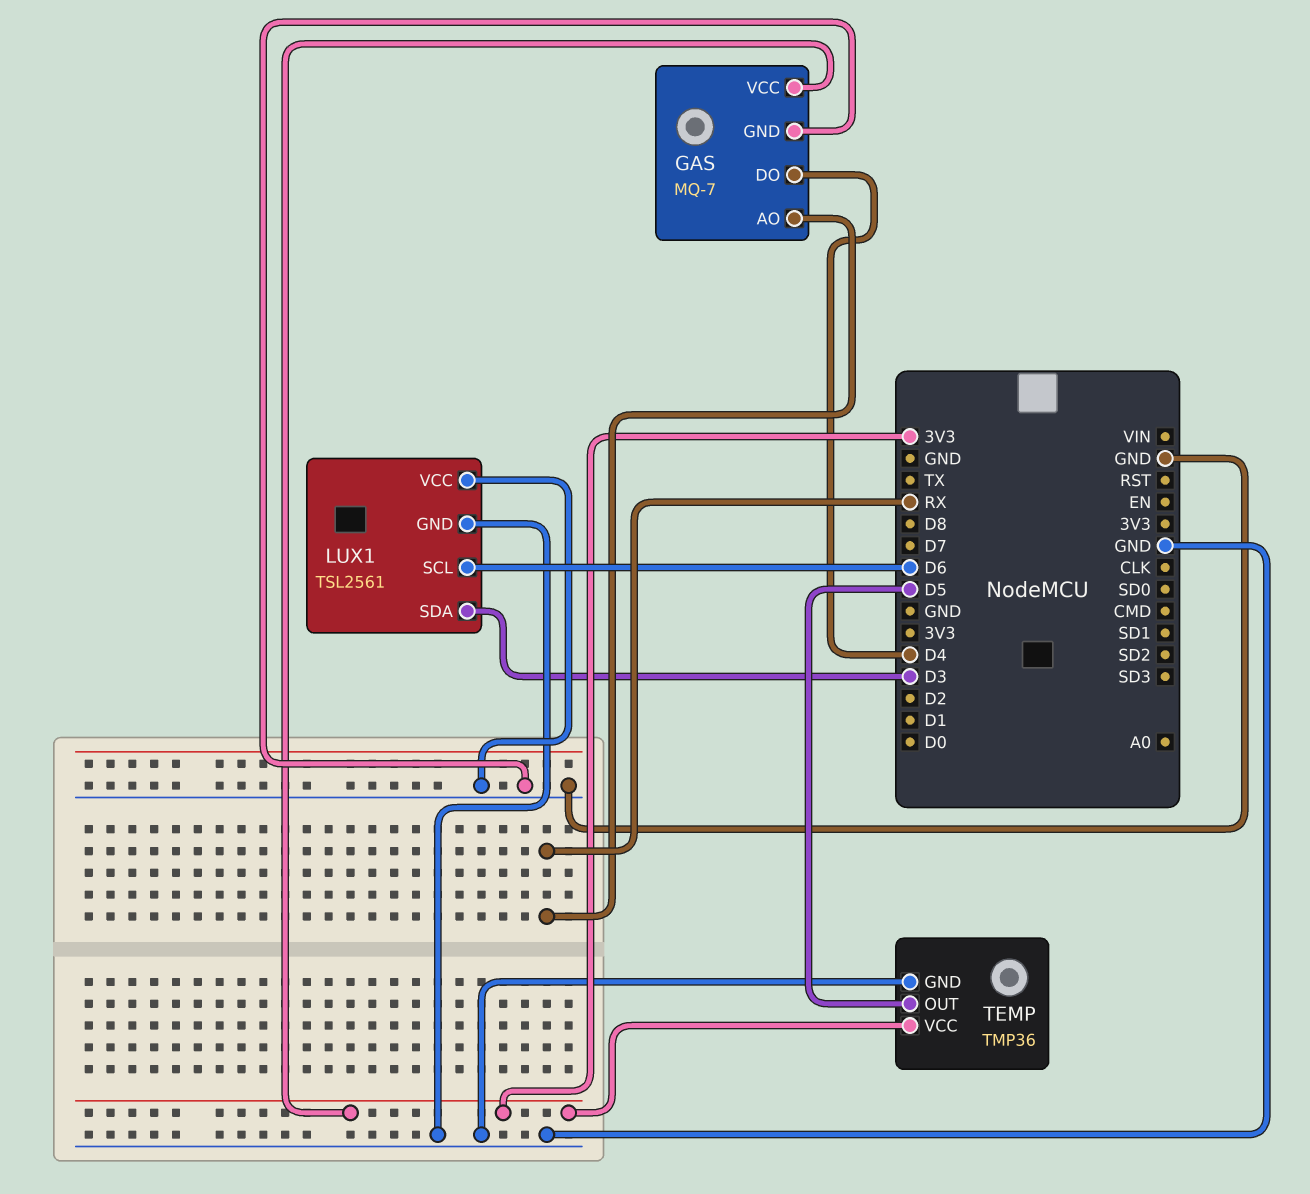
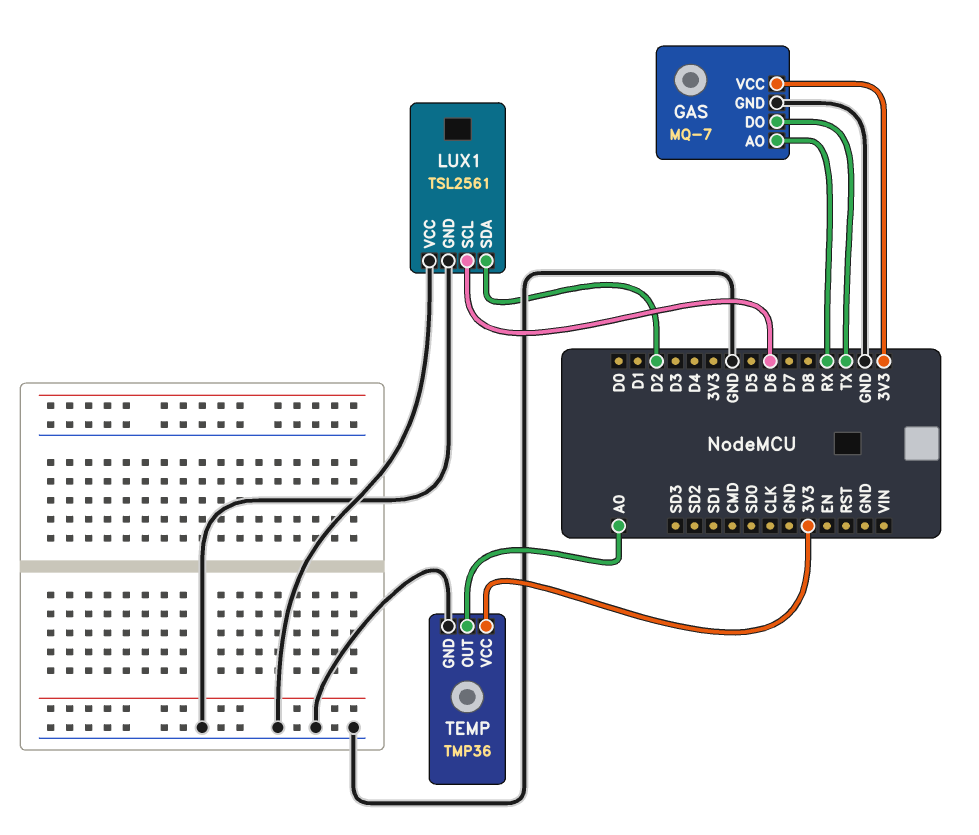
GAS pin DO: D4 -> TX
LUX1 pin SDA: D3 -> D2
TEMP pin OUT: D5 -> A0

